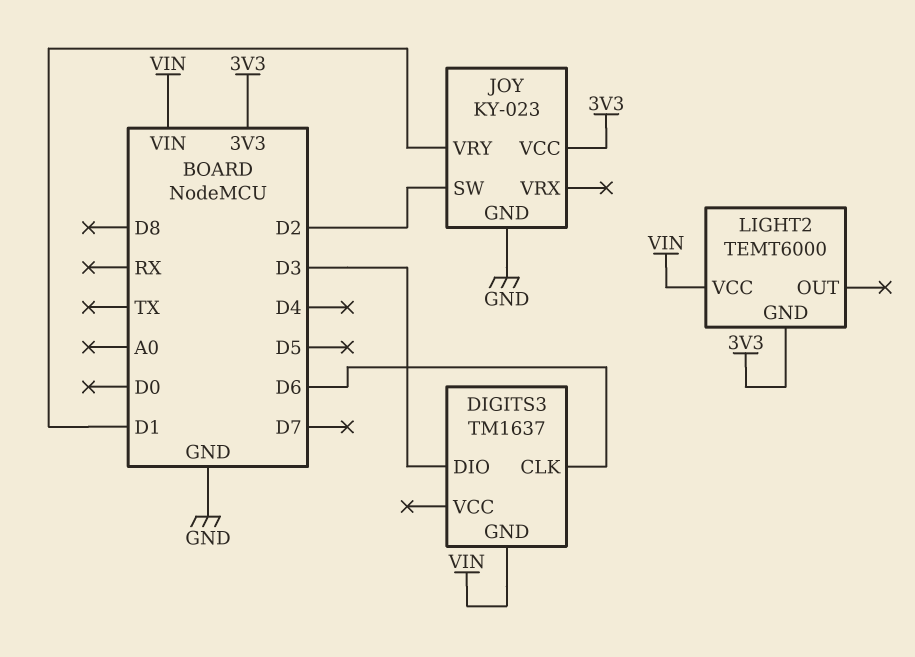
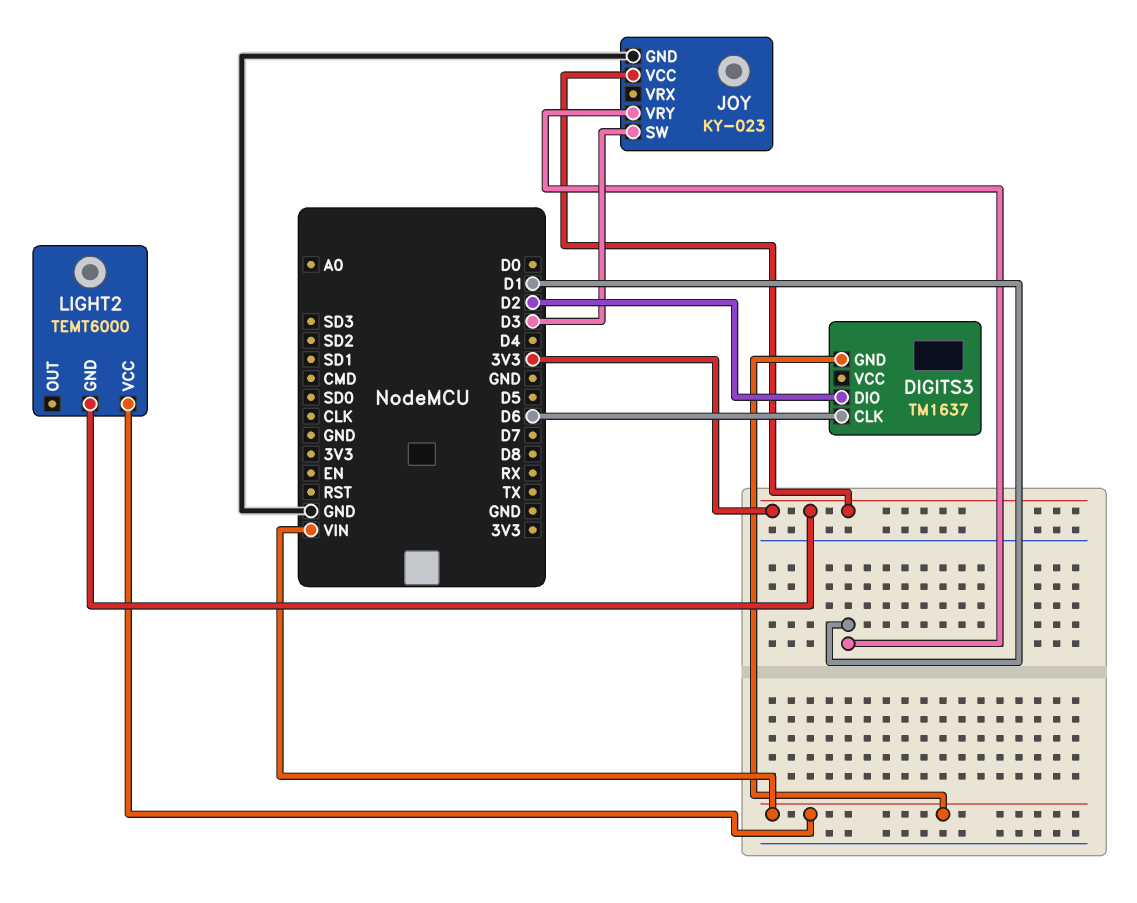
DIGITS3 pin DIO: D3 -> D2
JOY pin SW: D2 -> D3

